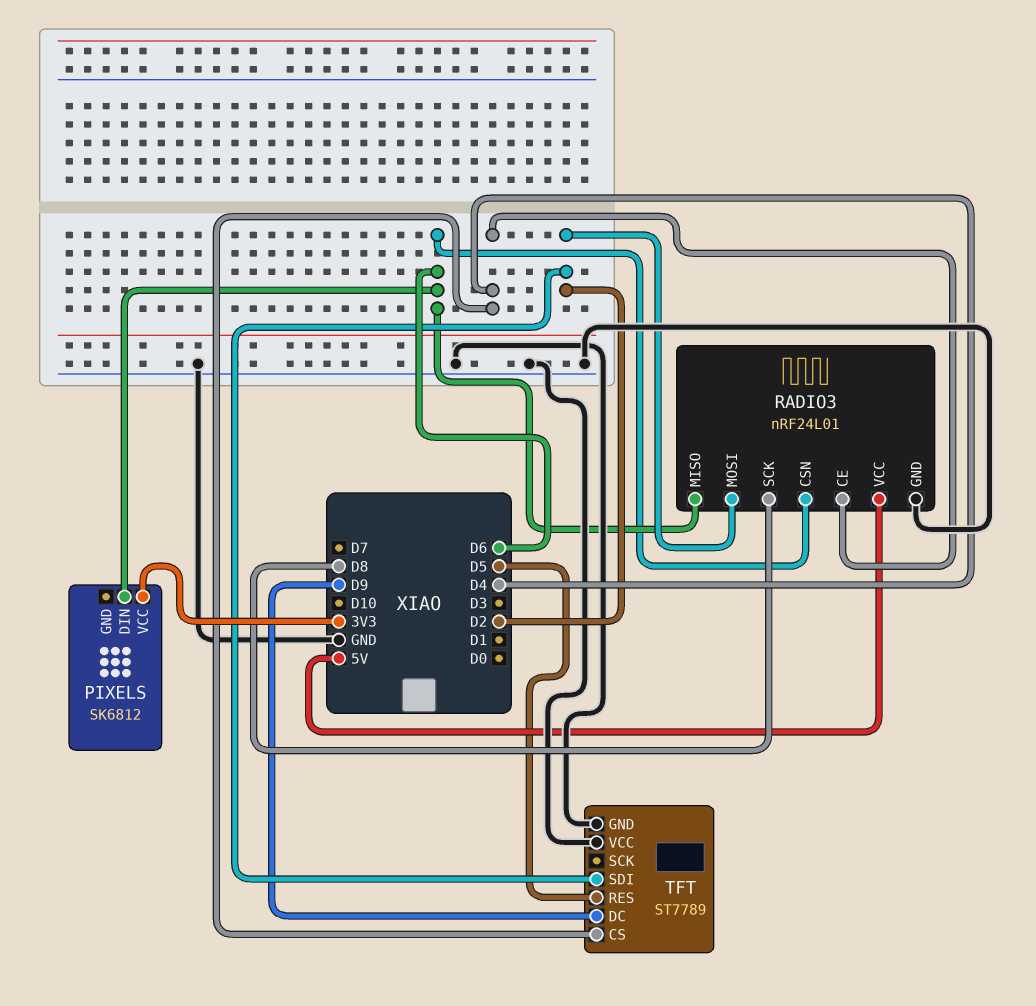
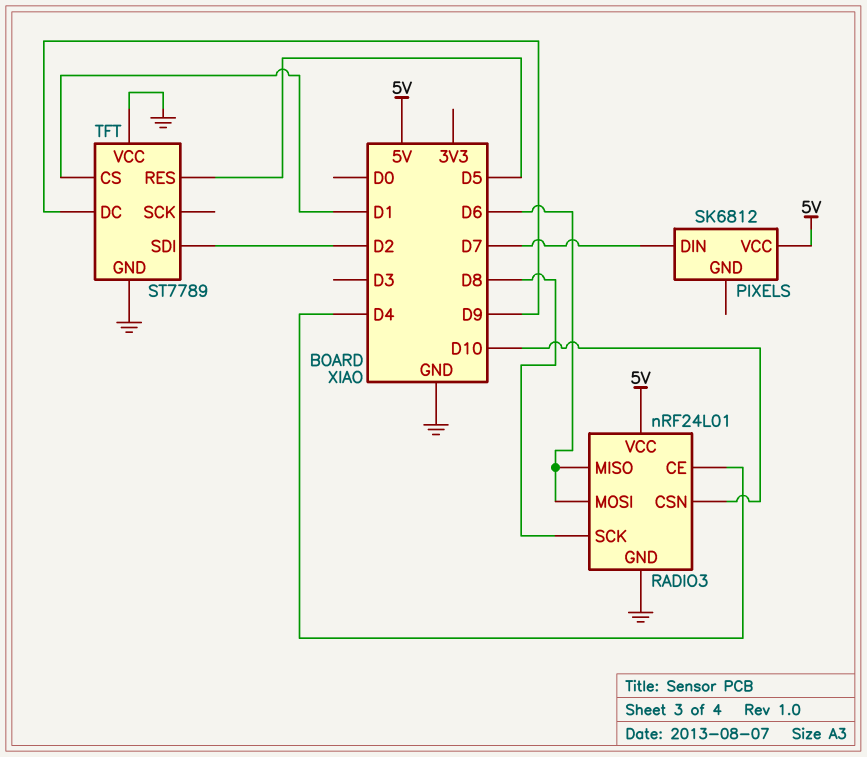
PIXELS pin DIN: D6 -> D7
PIXELS pin VCC: 3V3 -> 5V
RADIO3 pin CSN: D6 -> D10
RADIO3 pin MOSI: D2 -> D6
TFT pin CS: D4 -> D1

